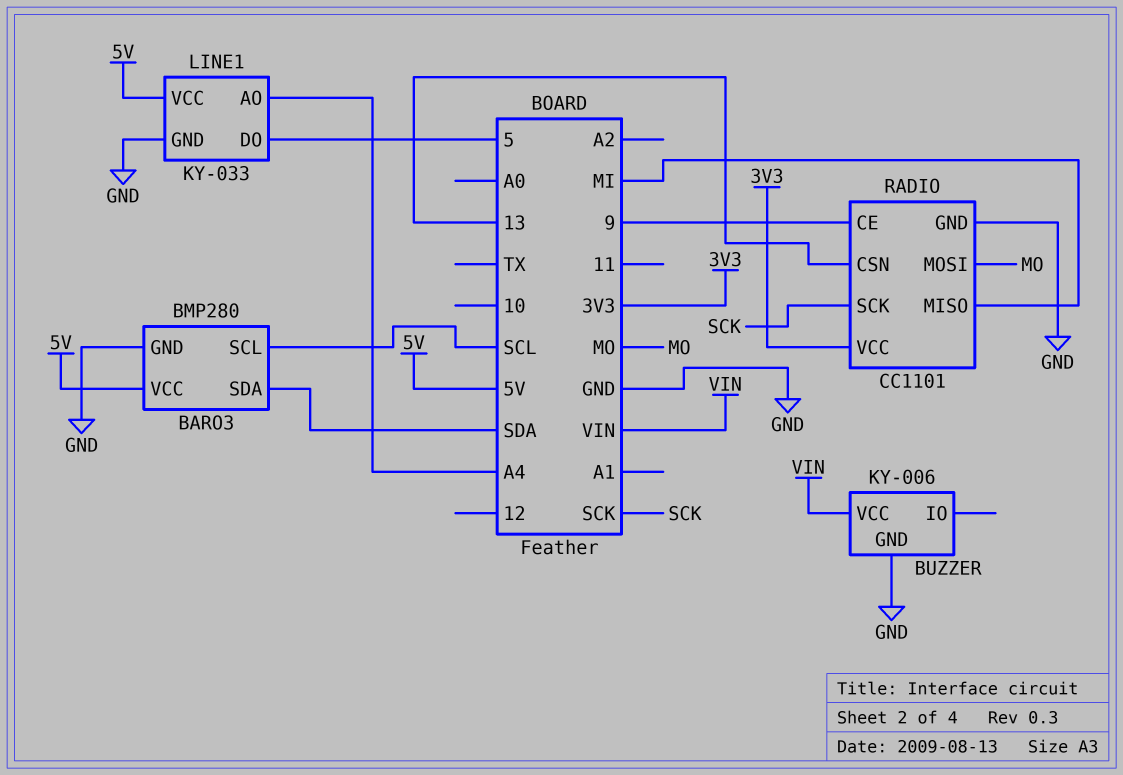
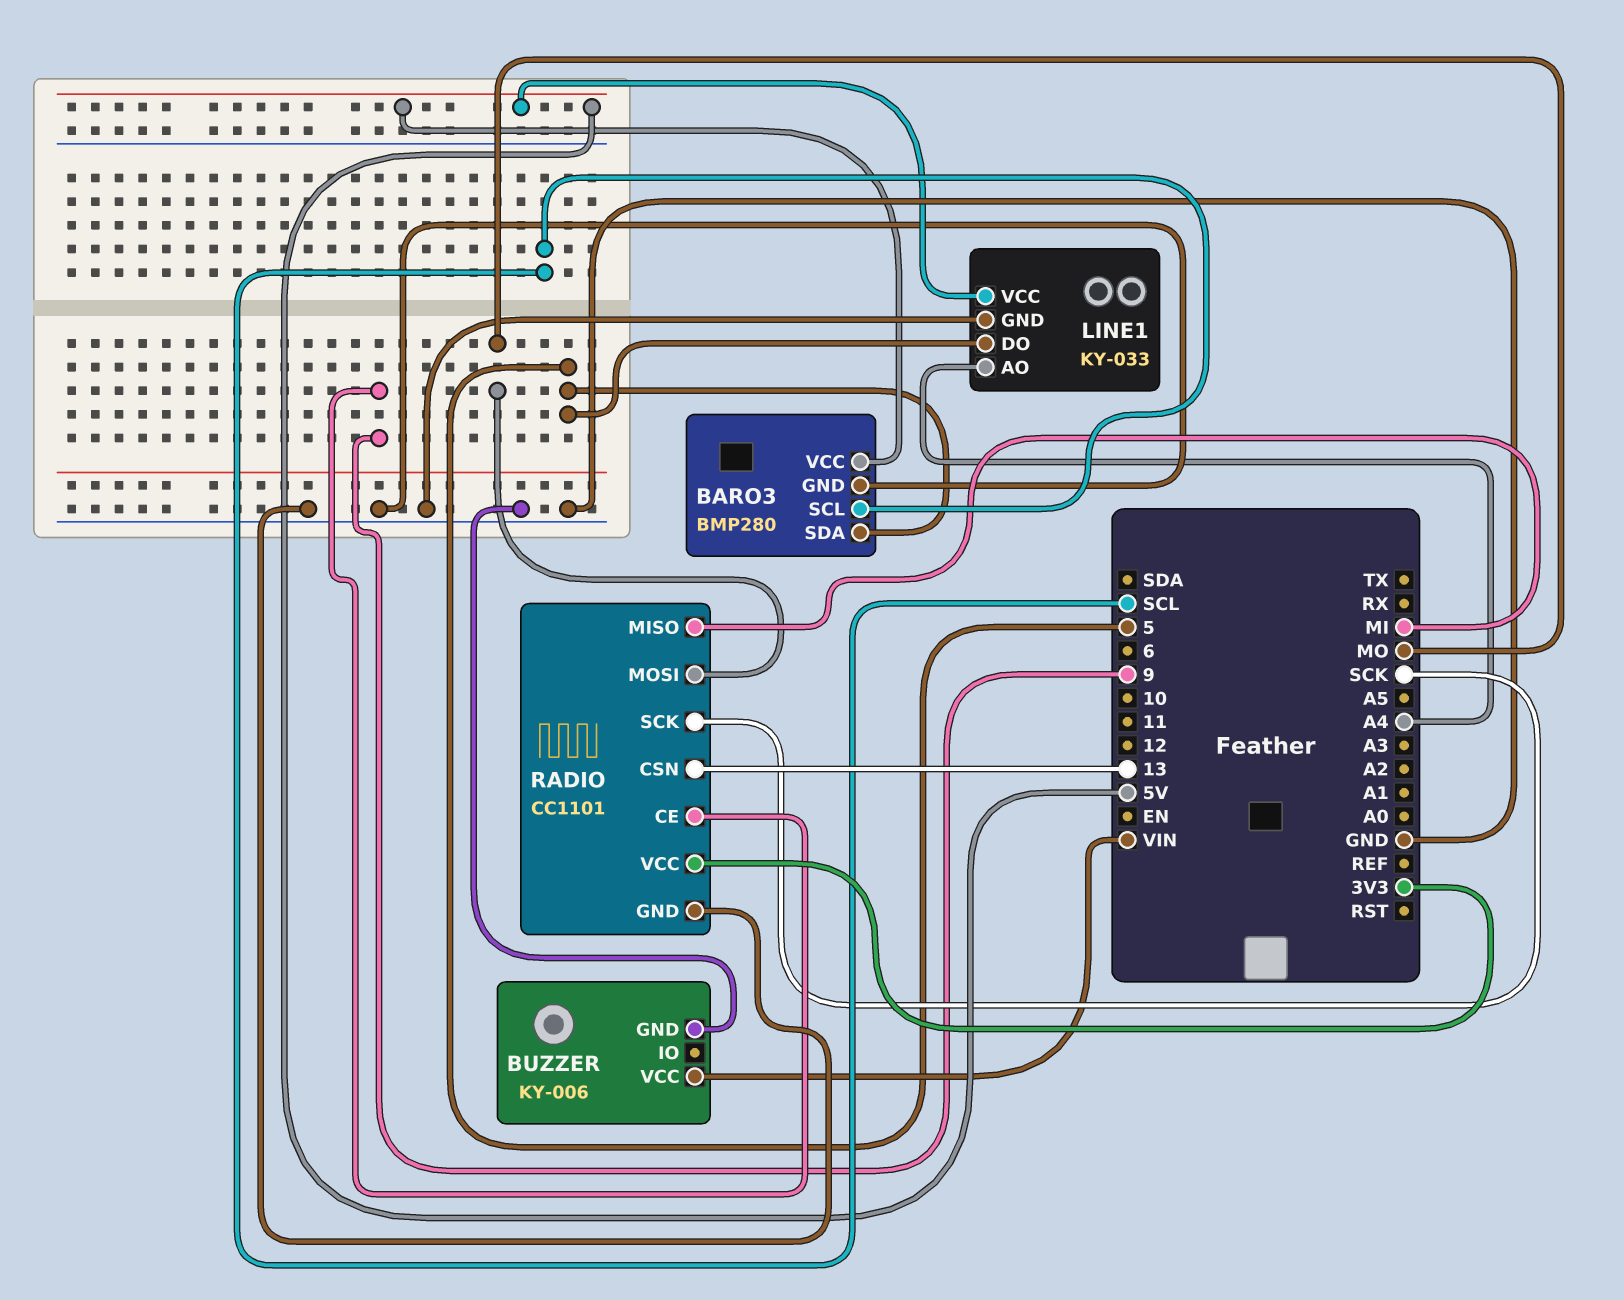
BARO3 pin SDA: SDA -> 5

